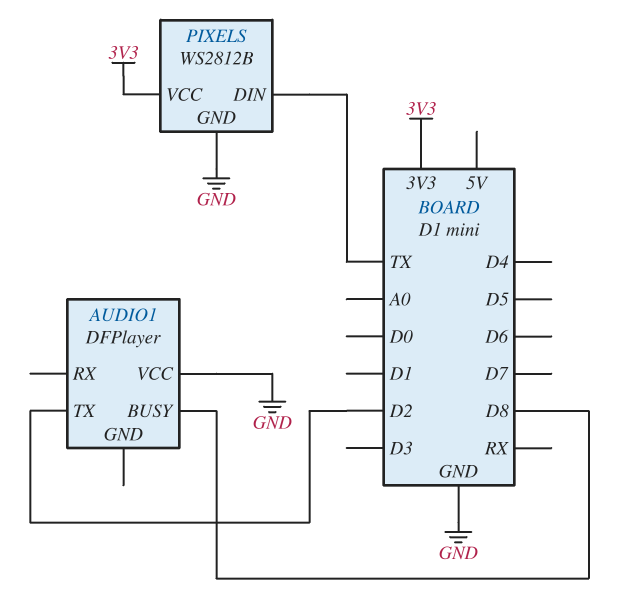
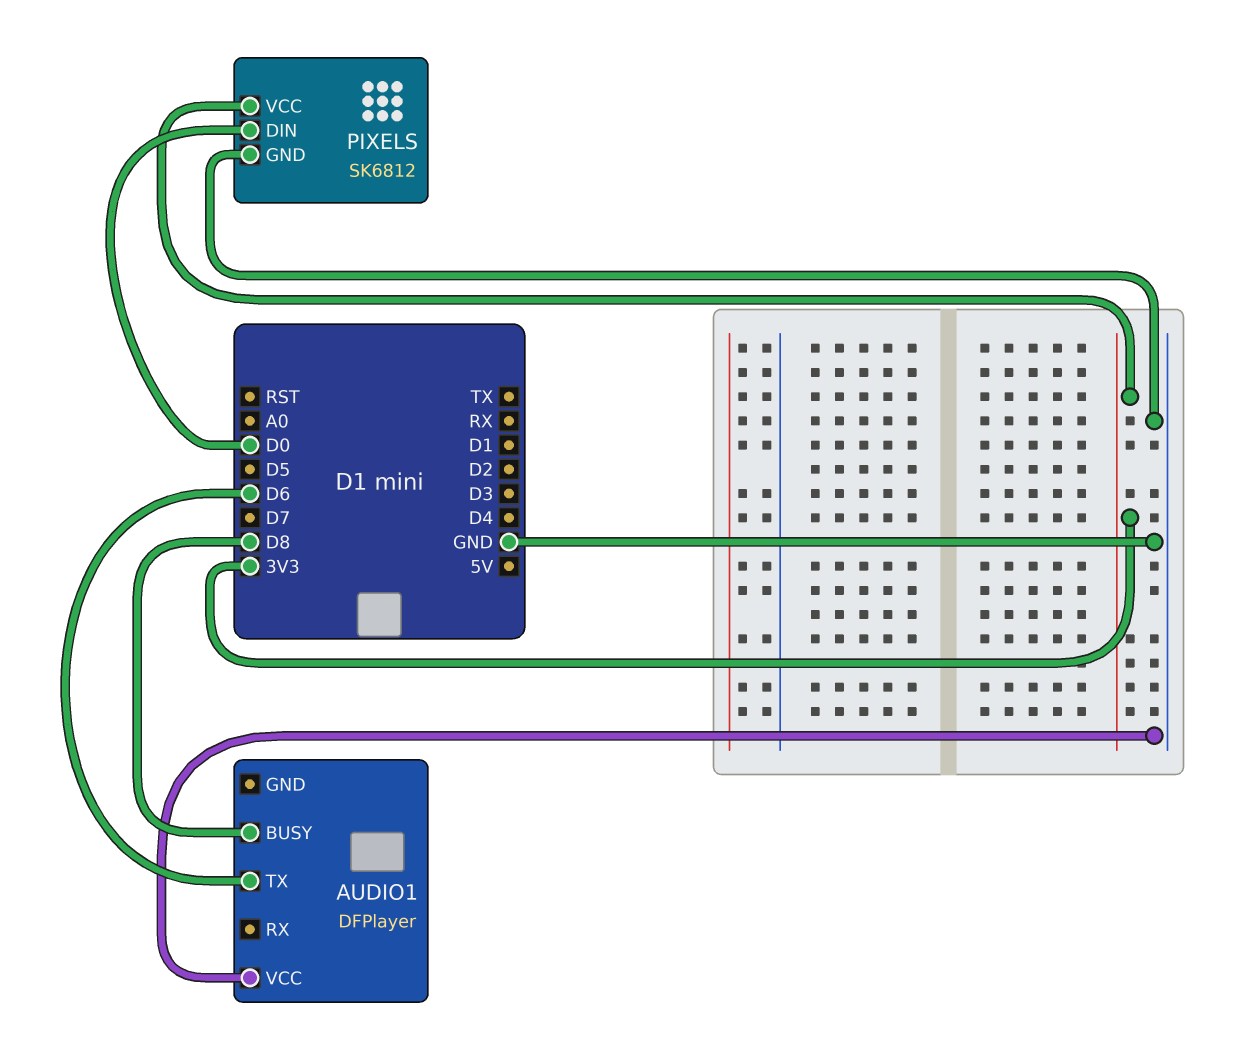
AUDIO1 pin TX: D2 -> D6
PIXELS: WS2812B -> SK6812
PIXELS pin DIN: TX -> D0

